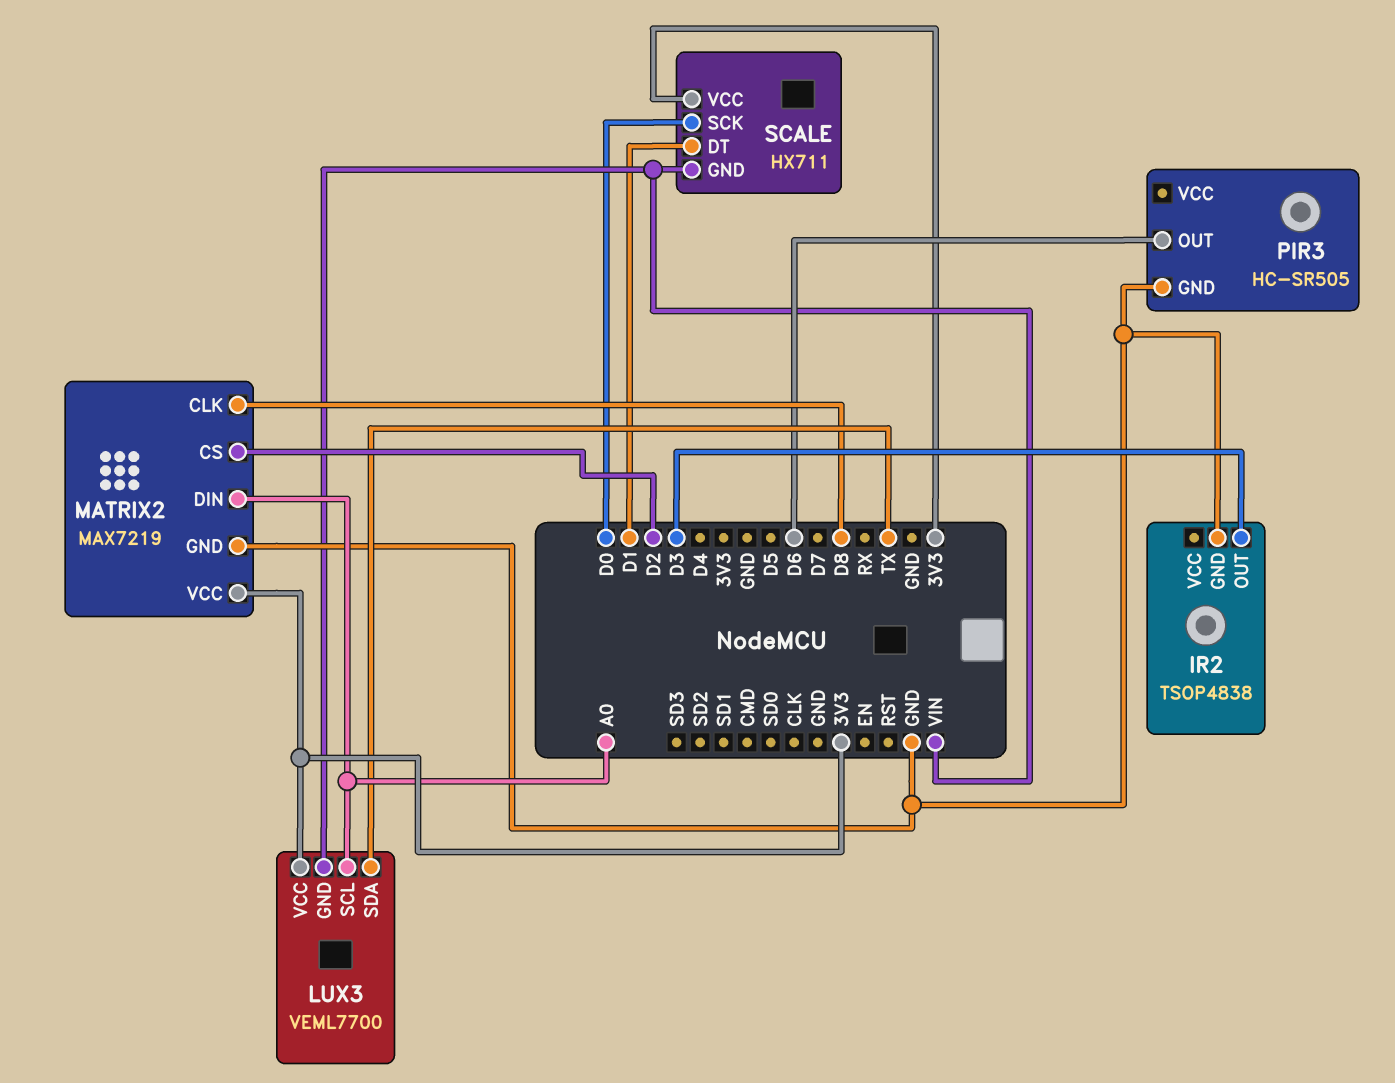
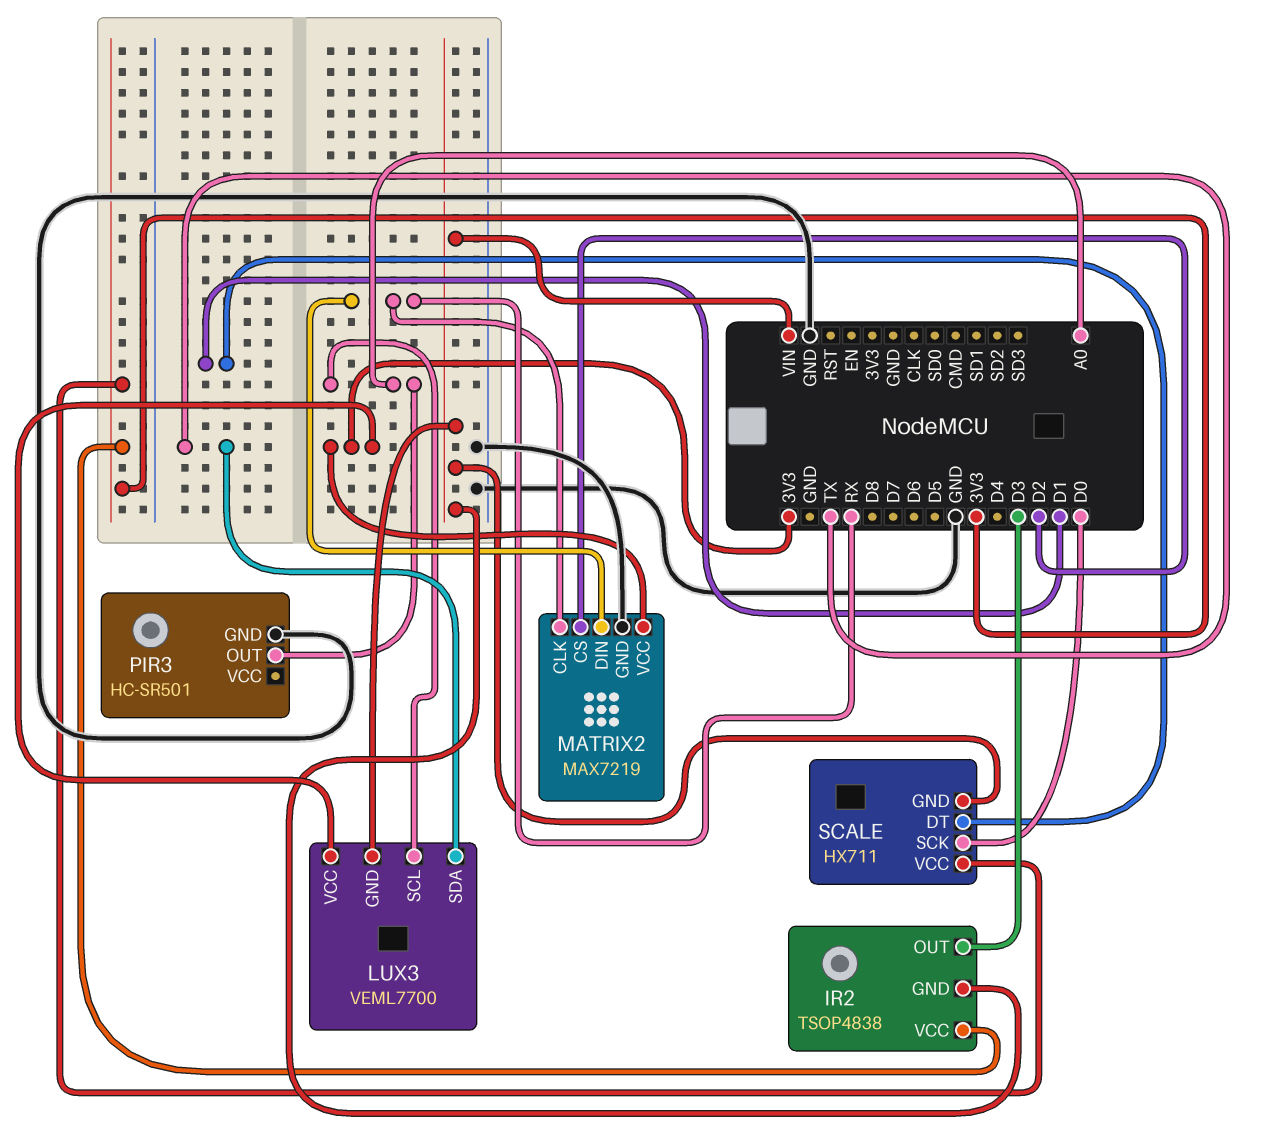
IR2 pin GND: GND -> VIN
IR2 pin VCC: none -> 3V3
MATRIX2 pin CLK: D8 -> RX
MATRIX2 pin DIN: A0 -> RX
PIR3: HC-SR505 -> HC-SR501
PIR3 pin OUT: D6 -> A0

